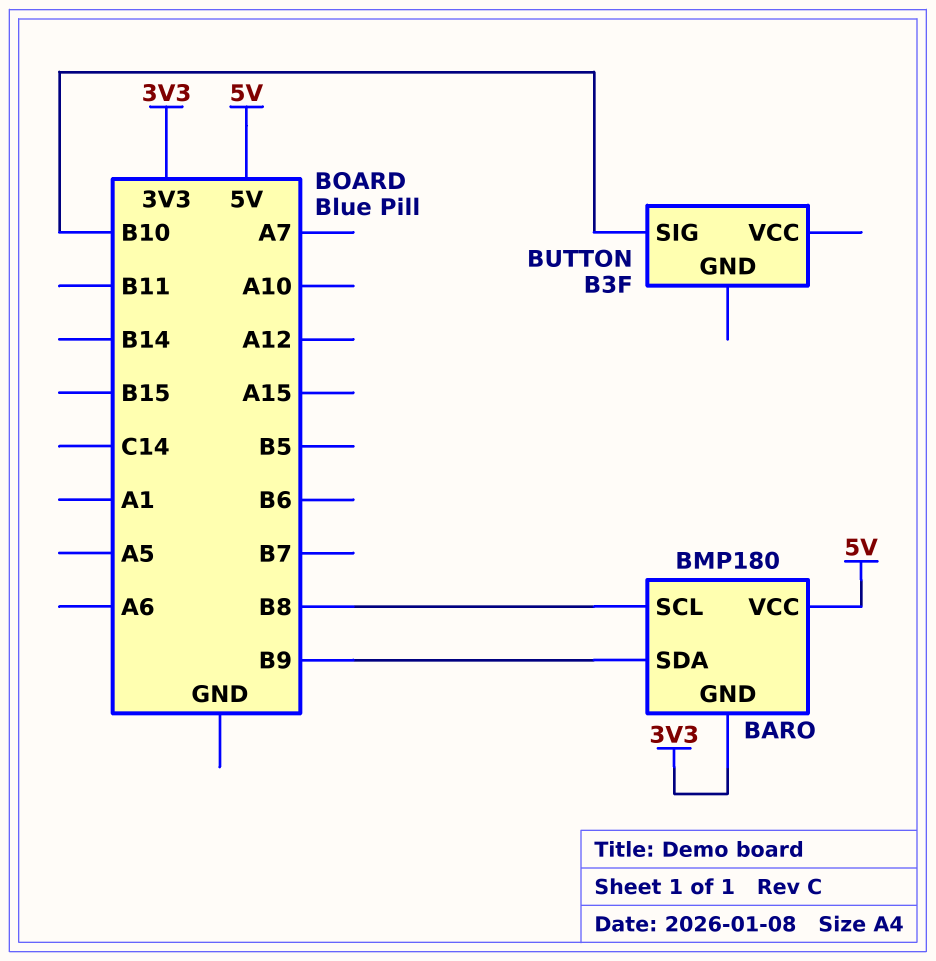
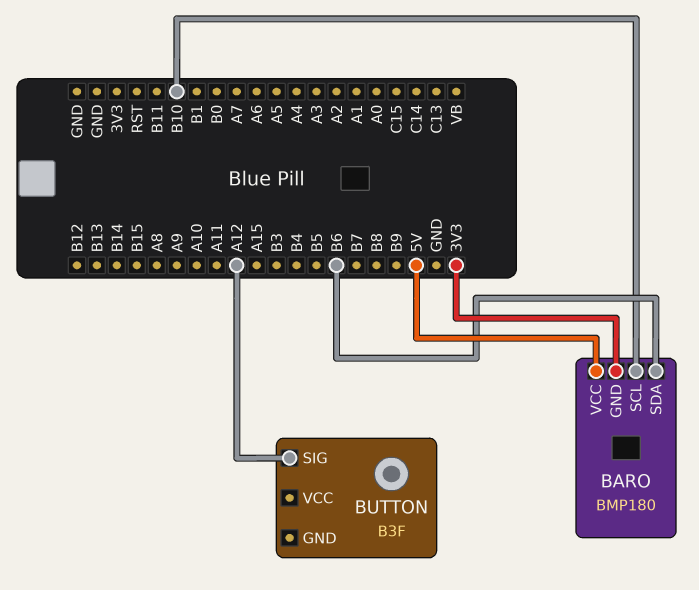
BARO pin SCL: B8 -> B10
BARO pin SDA: B9 -> B6
BUTTON pin SIG: B10 -> A12

